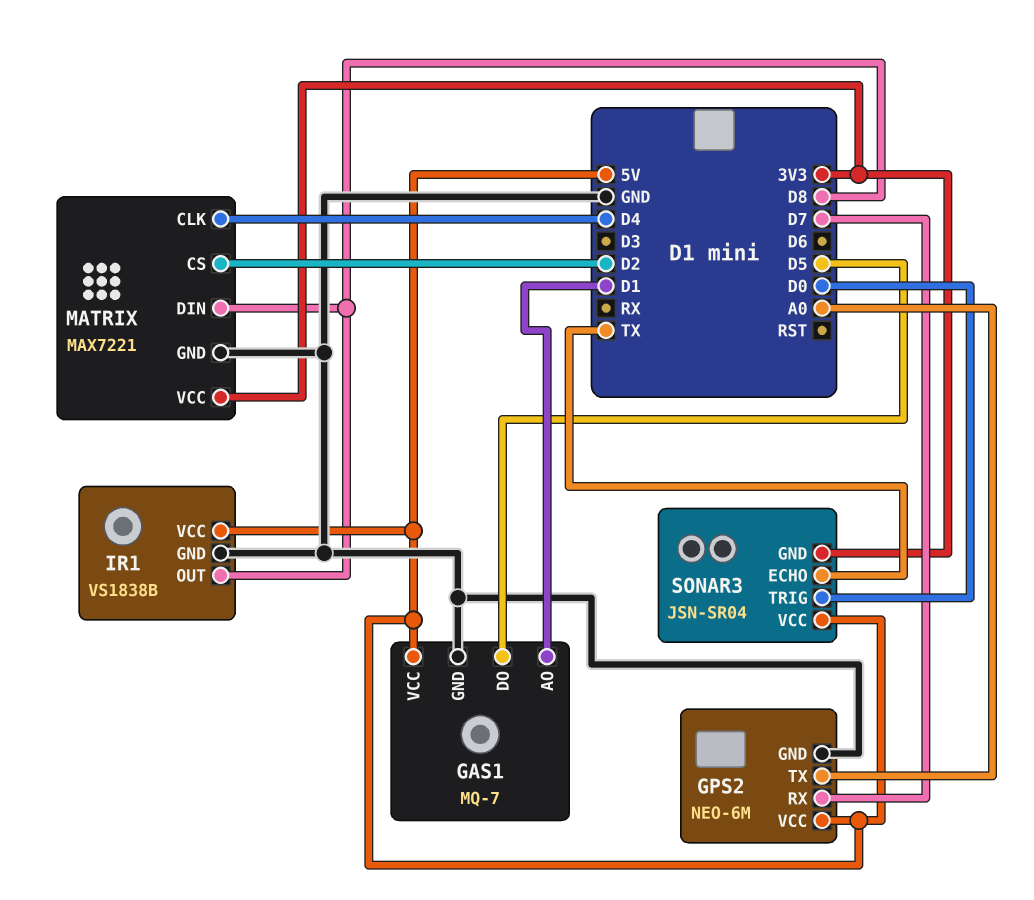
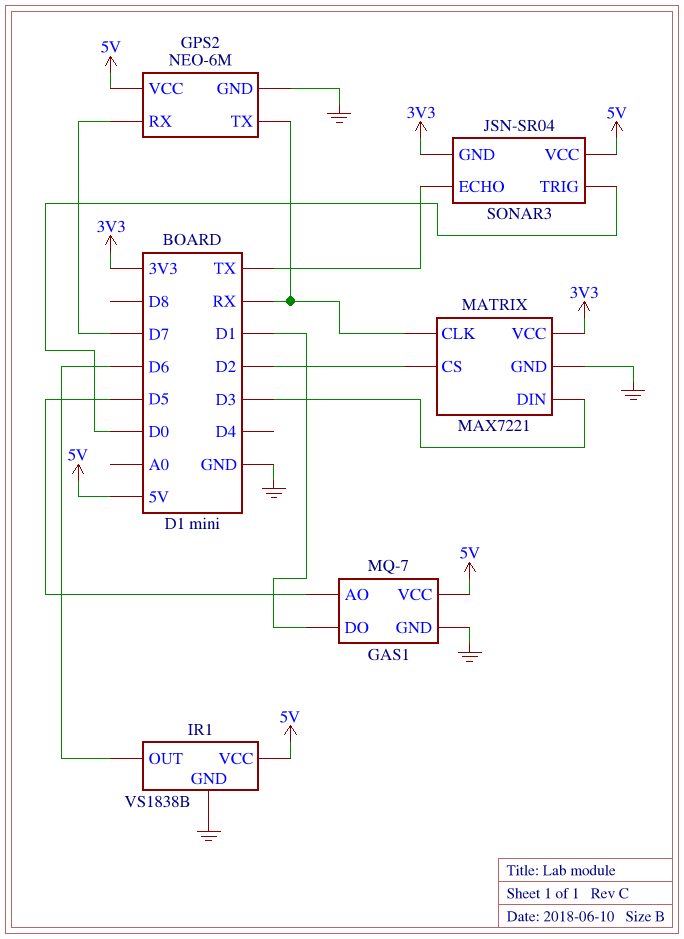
GAS1 pin AO: D1 -> D5
GAS1 pin DO: D5 -> D1
GPS2 pin TX: A0 -> RX
IR1 pin OUT: D8 -> D6
MATRIX pin CLK: D4 -> RX
MATRIX pin DIN: D8 -> D3

